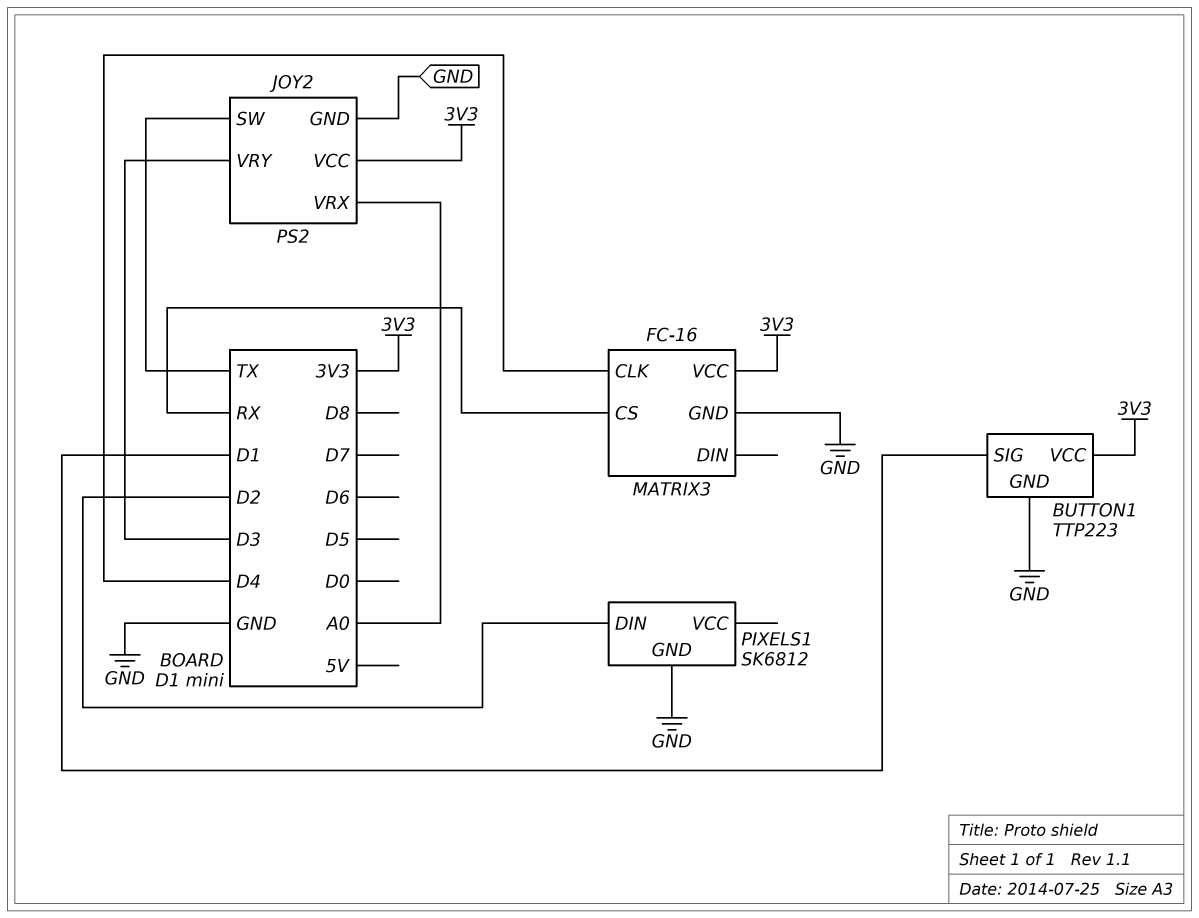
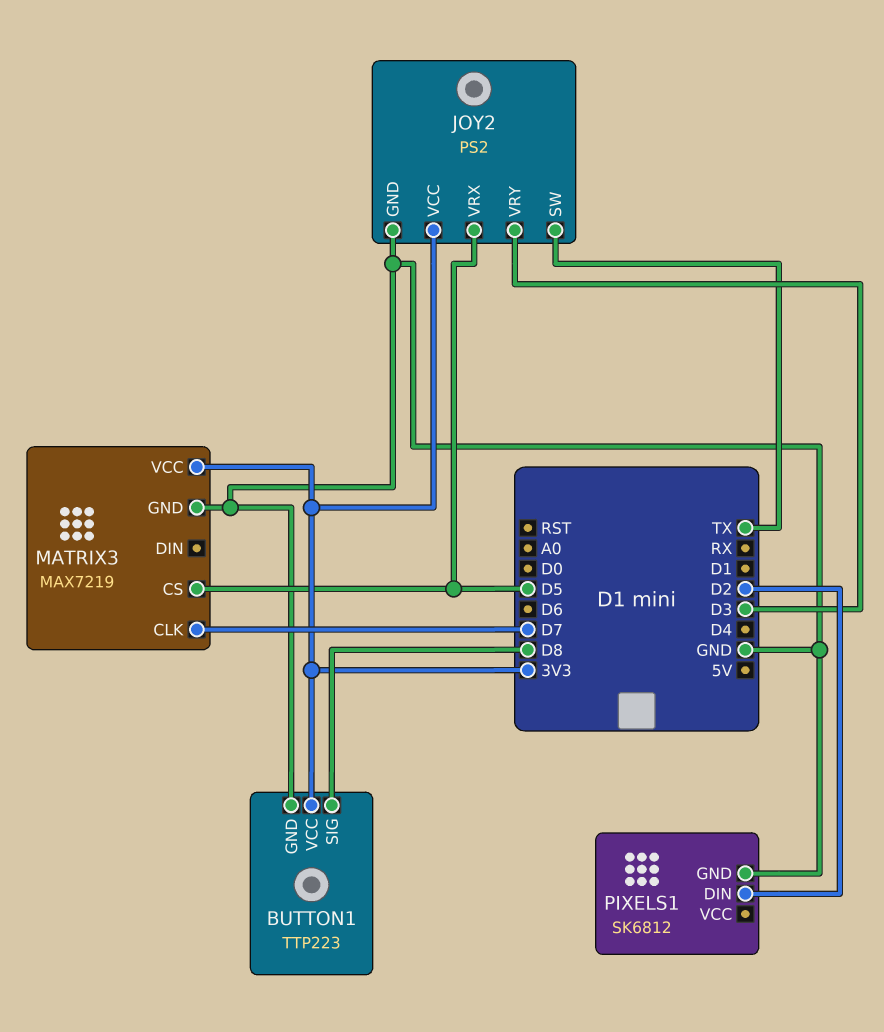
BUTTON1 pin SIG: D1 -> D8
JOY2 pin VRX: A0 -> D5
MATRIX3: FC-16 -> MAX7219
MATRIX3 pin CLK: D4 -> D7
MATRIX3 pin CS: RX -> D5

